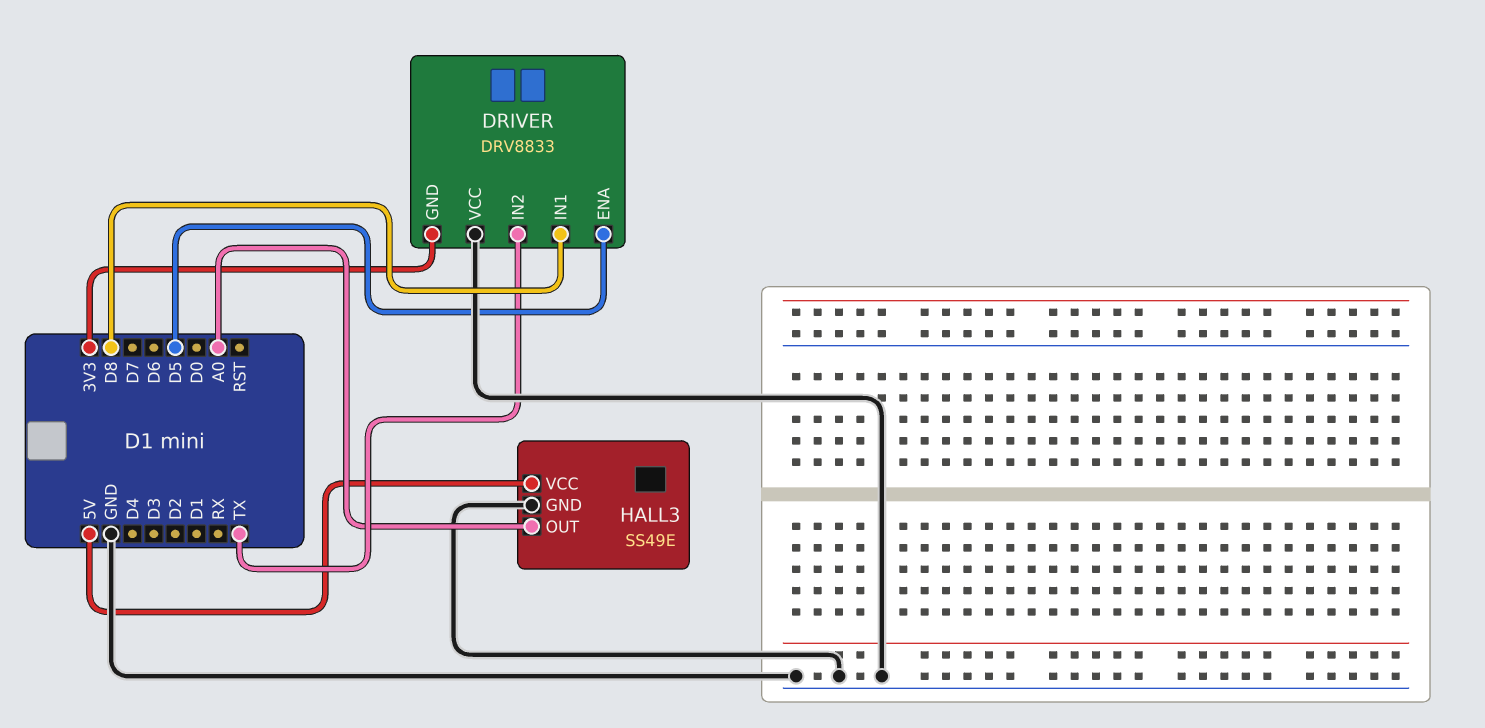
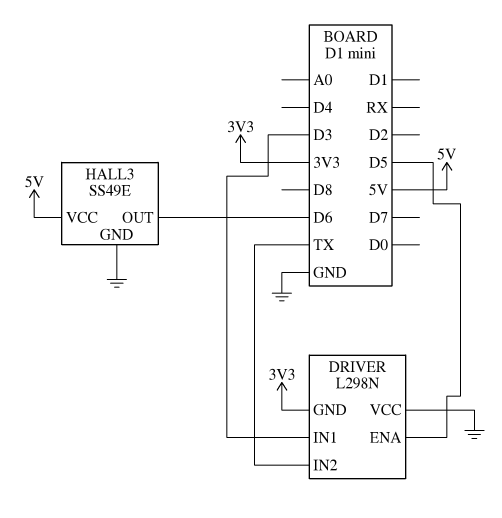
DRIVER: DRV8833 -> L298N
DRIVER pin IN1: D8 -> D3
HALL3 pin OUT: A0 -> D6

